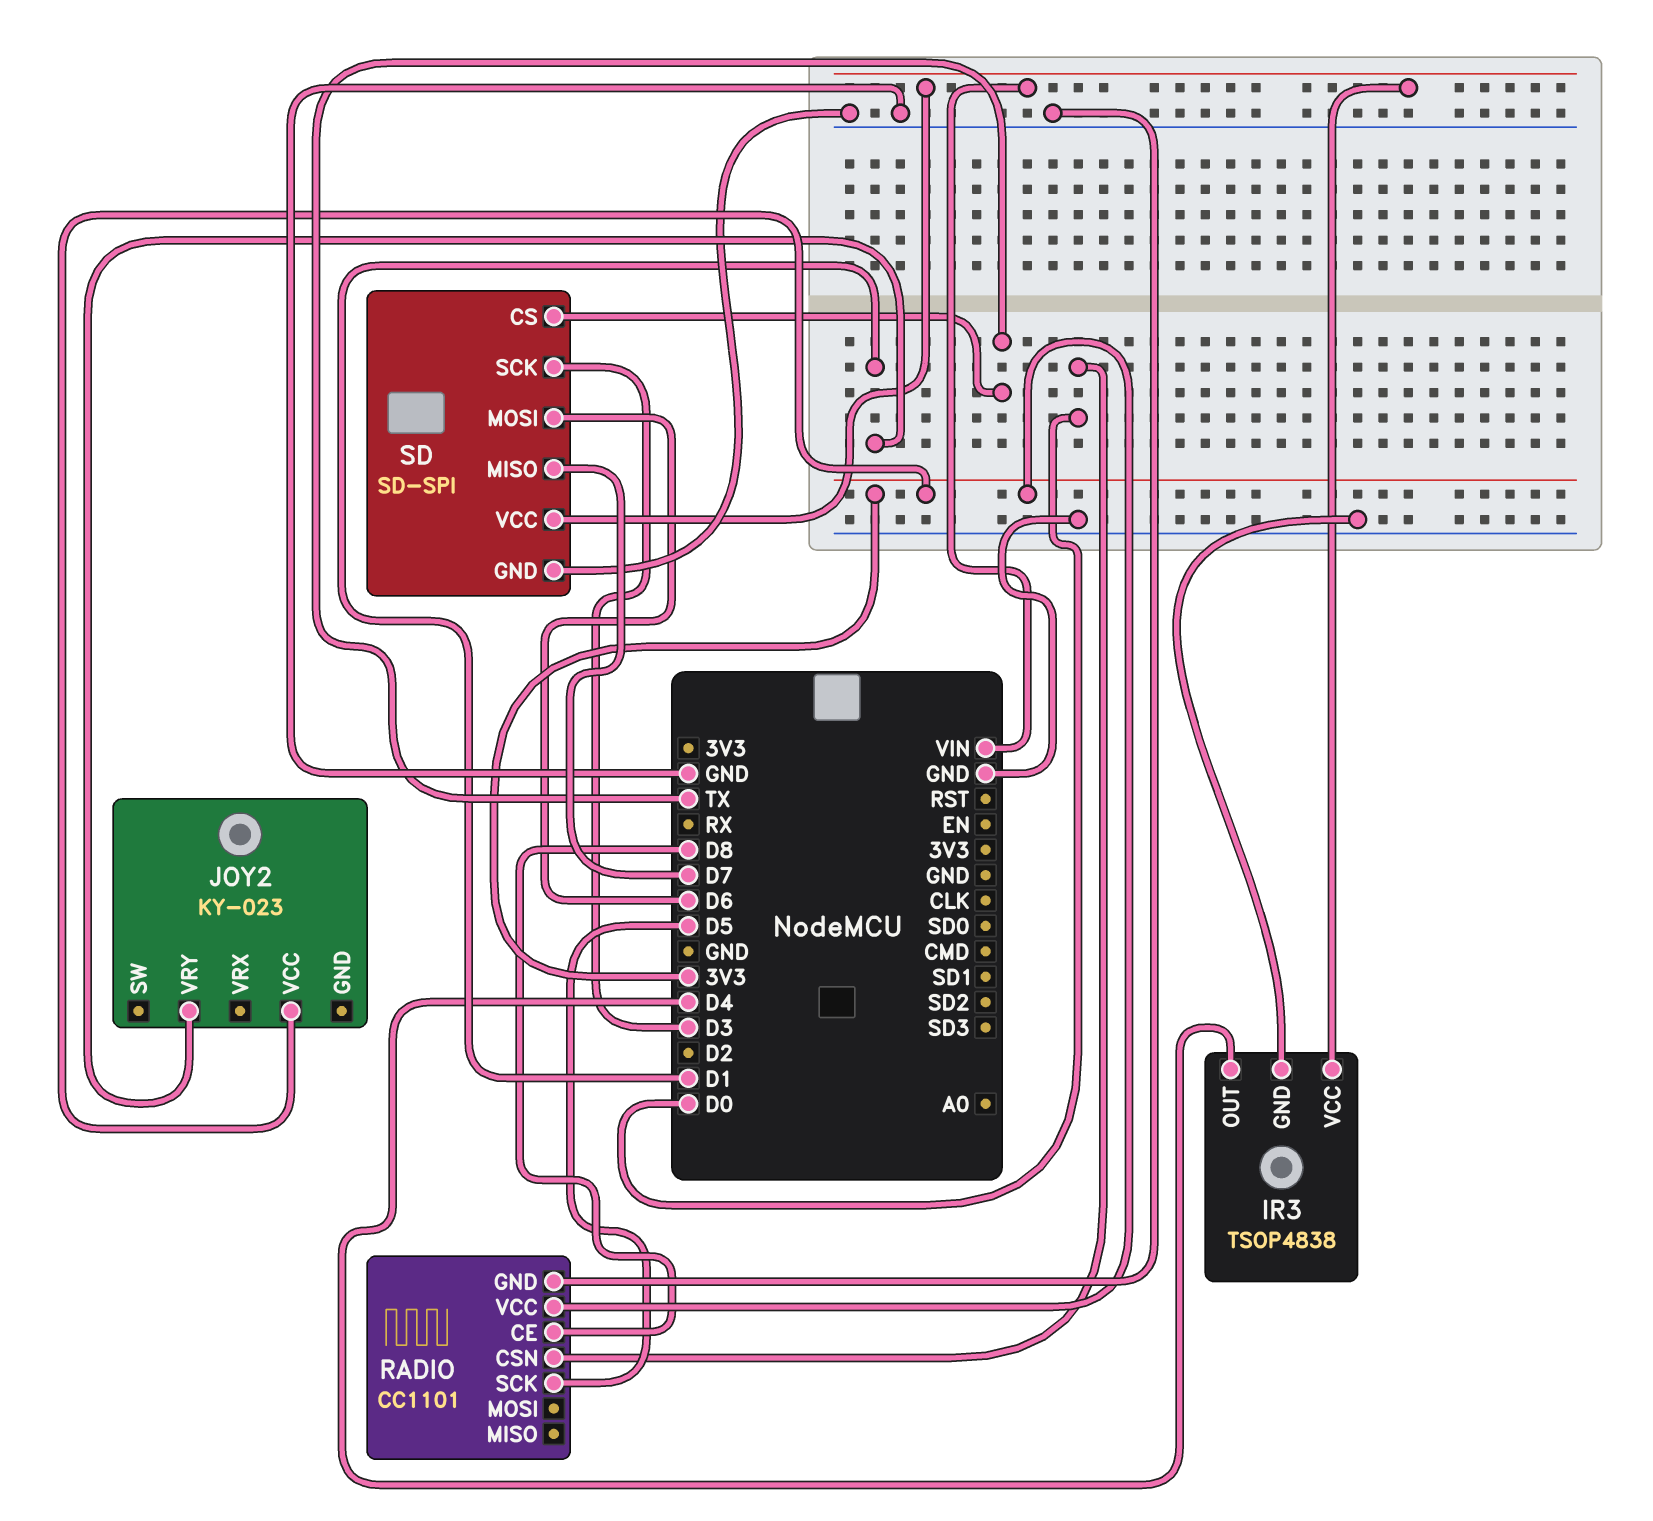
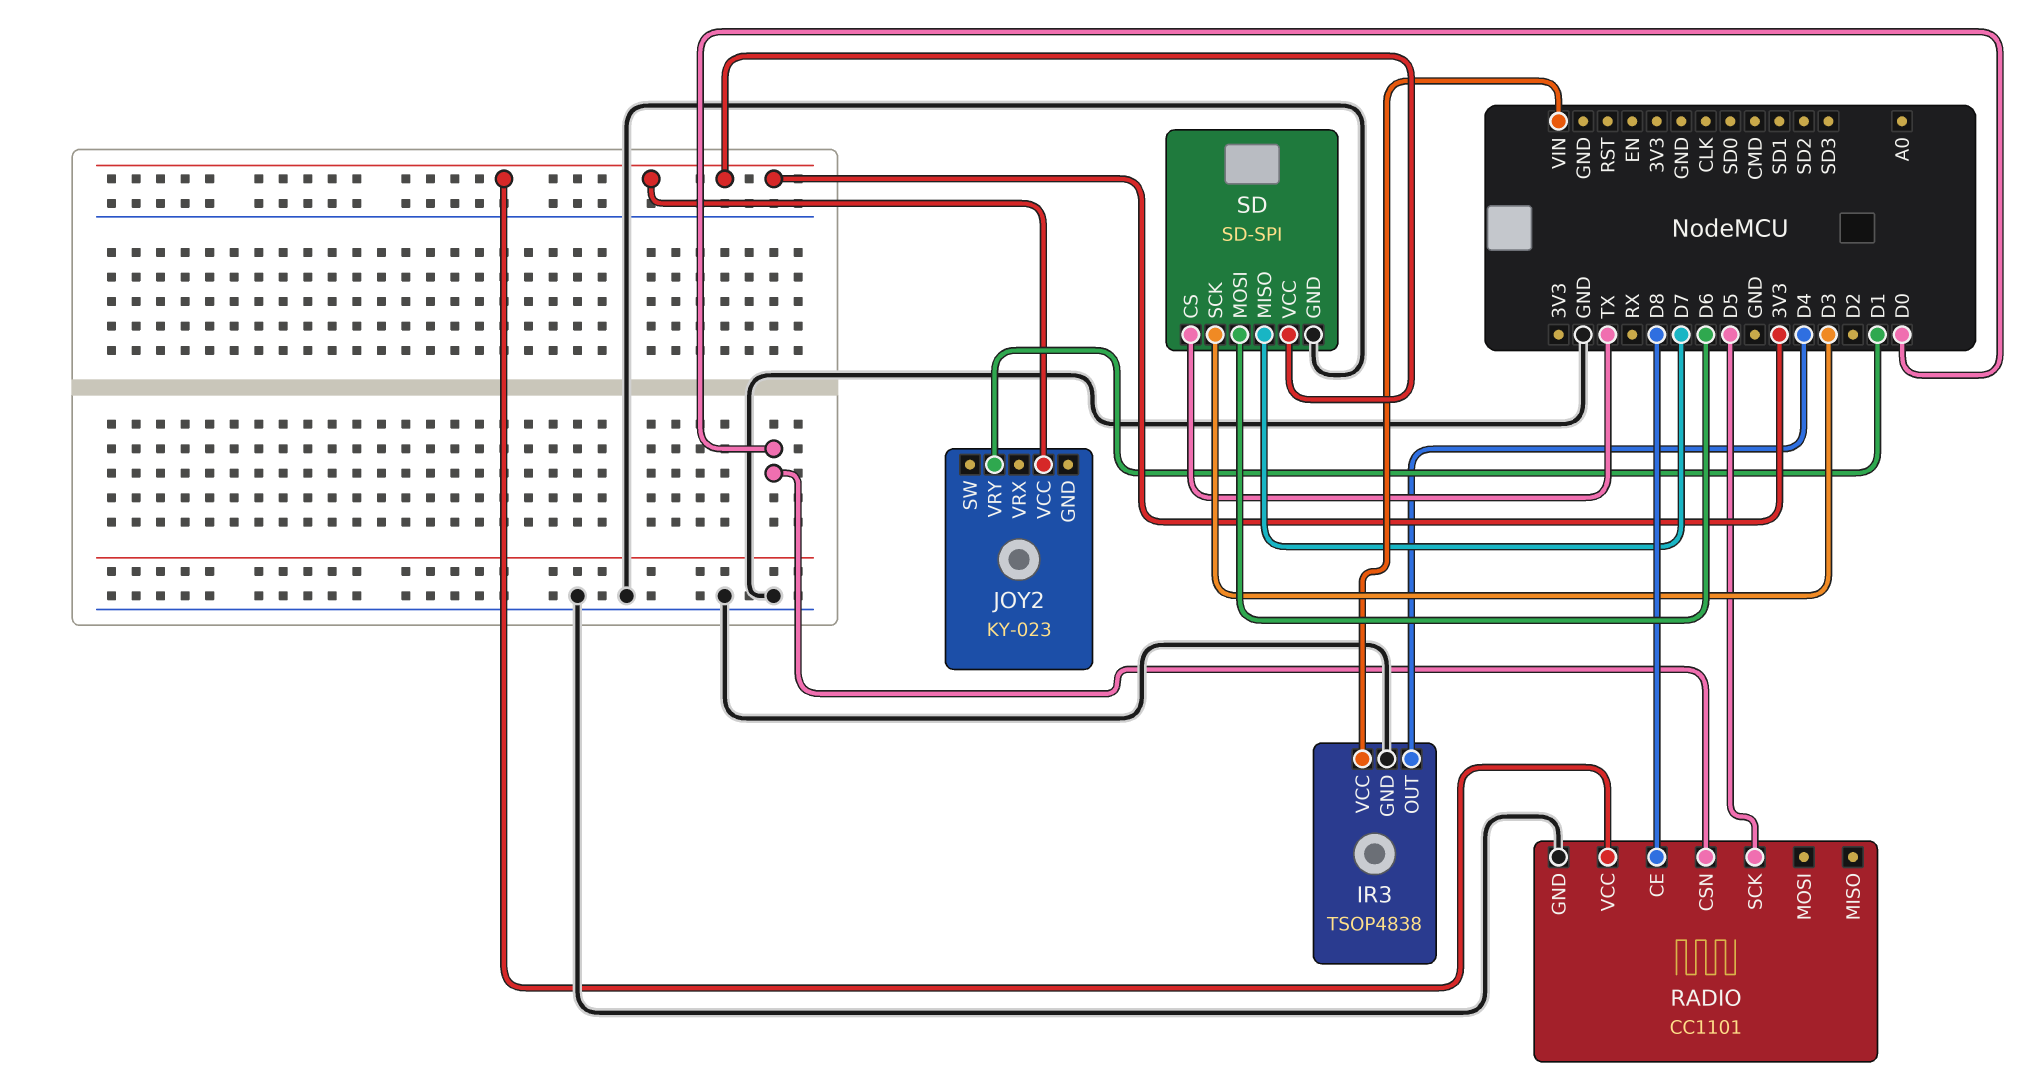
SD pin VCC: VIN -> 3V3

